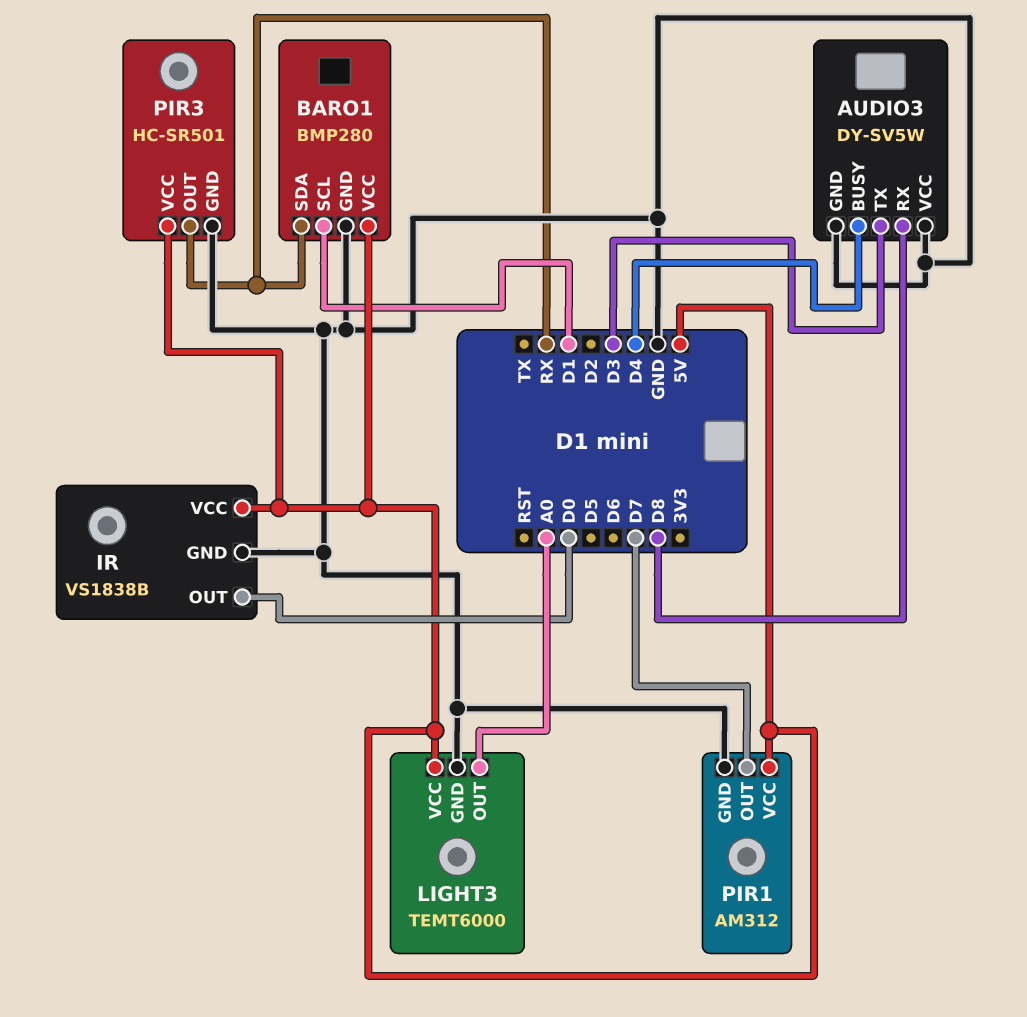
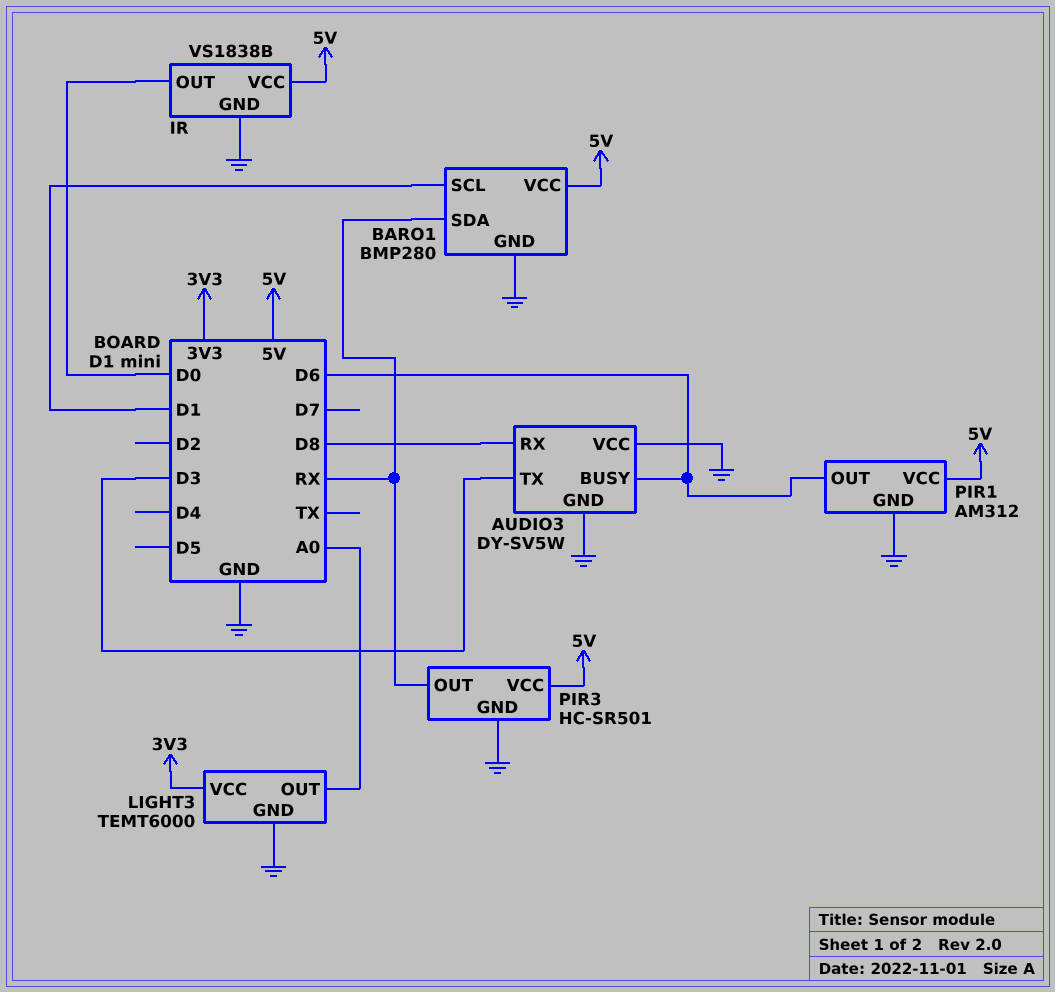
AUDIO3 pin BUSY: D4 -> D6
LIGHT3 pin VCC: 5V -> 3V3
PIR1 pin OUT: D7 -> D6

